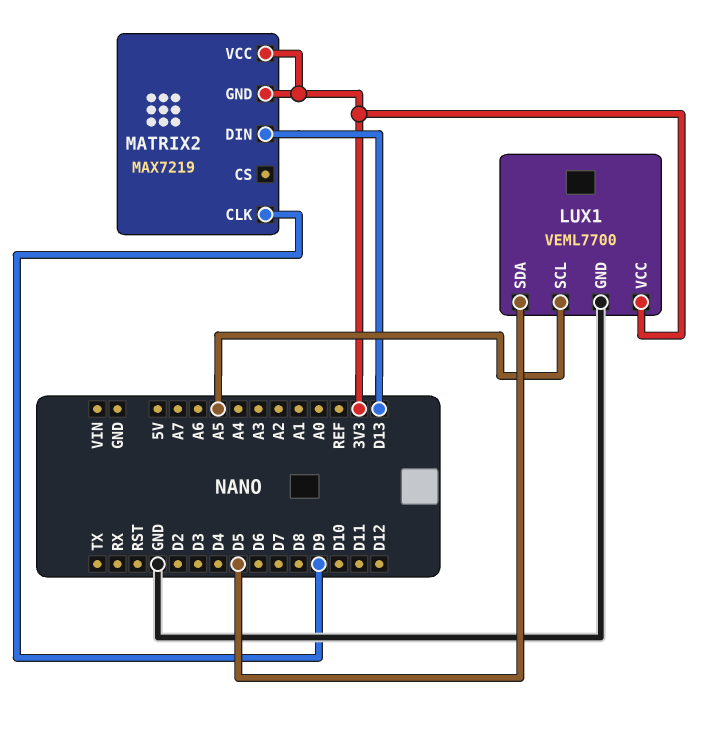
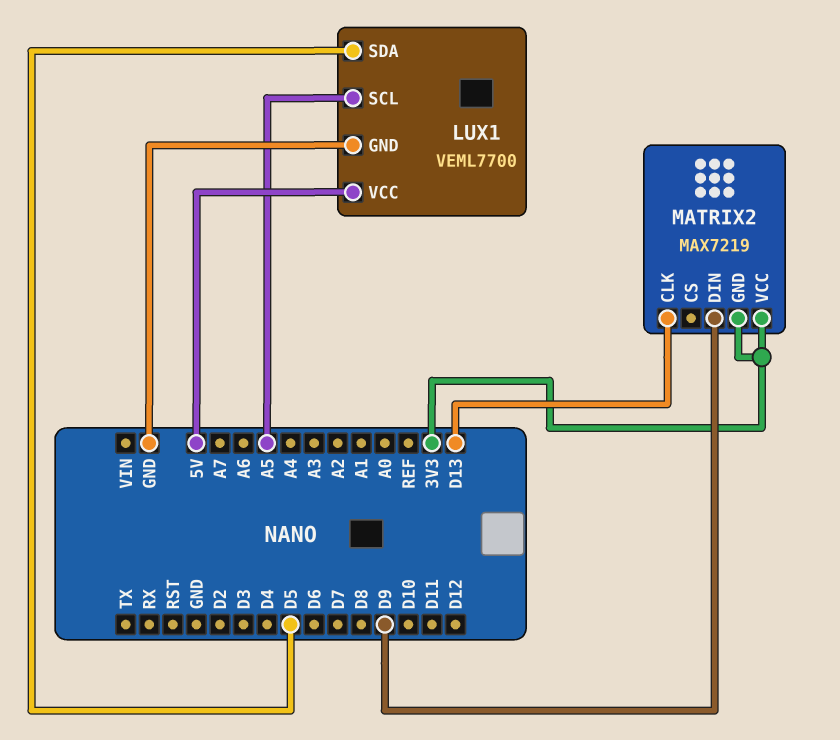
LUX1 pin VCC: 3V3 -> 5V
MATRIX2 pin CLK: D9 -> D13
MATRIX2 pin DIN: D13 -> D9

